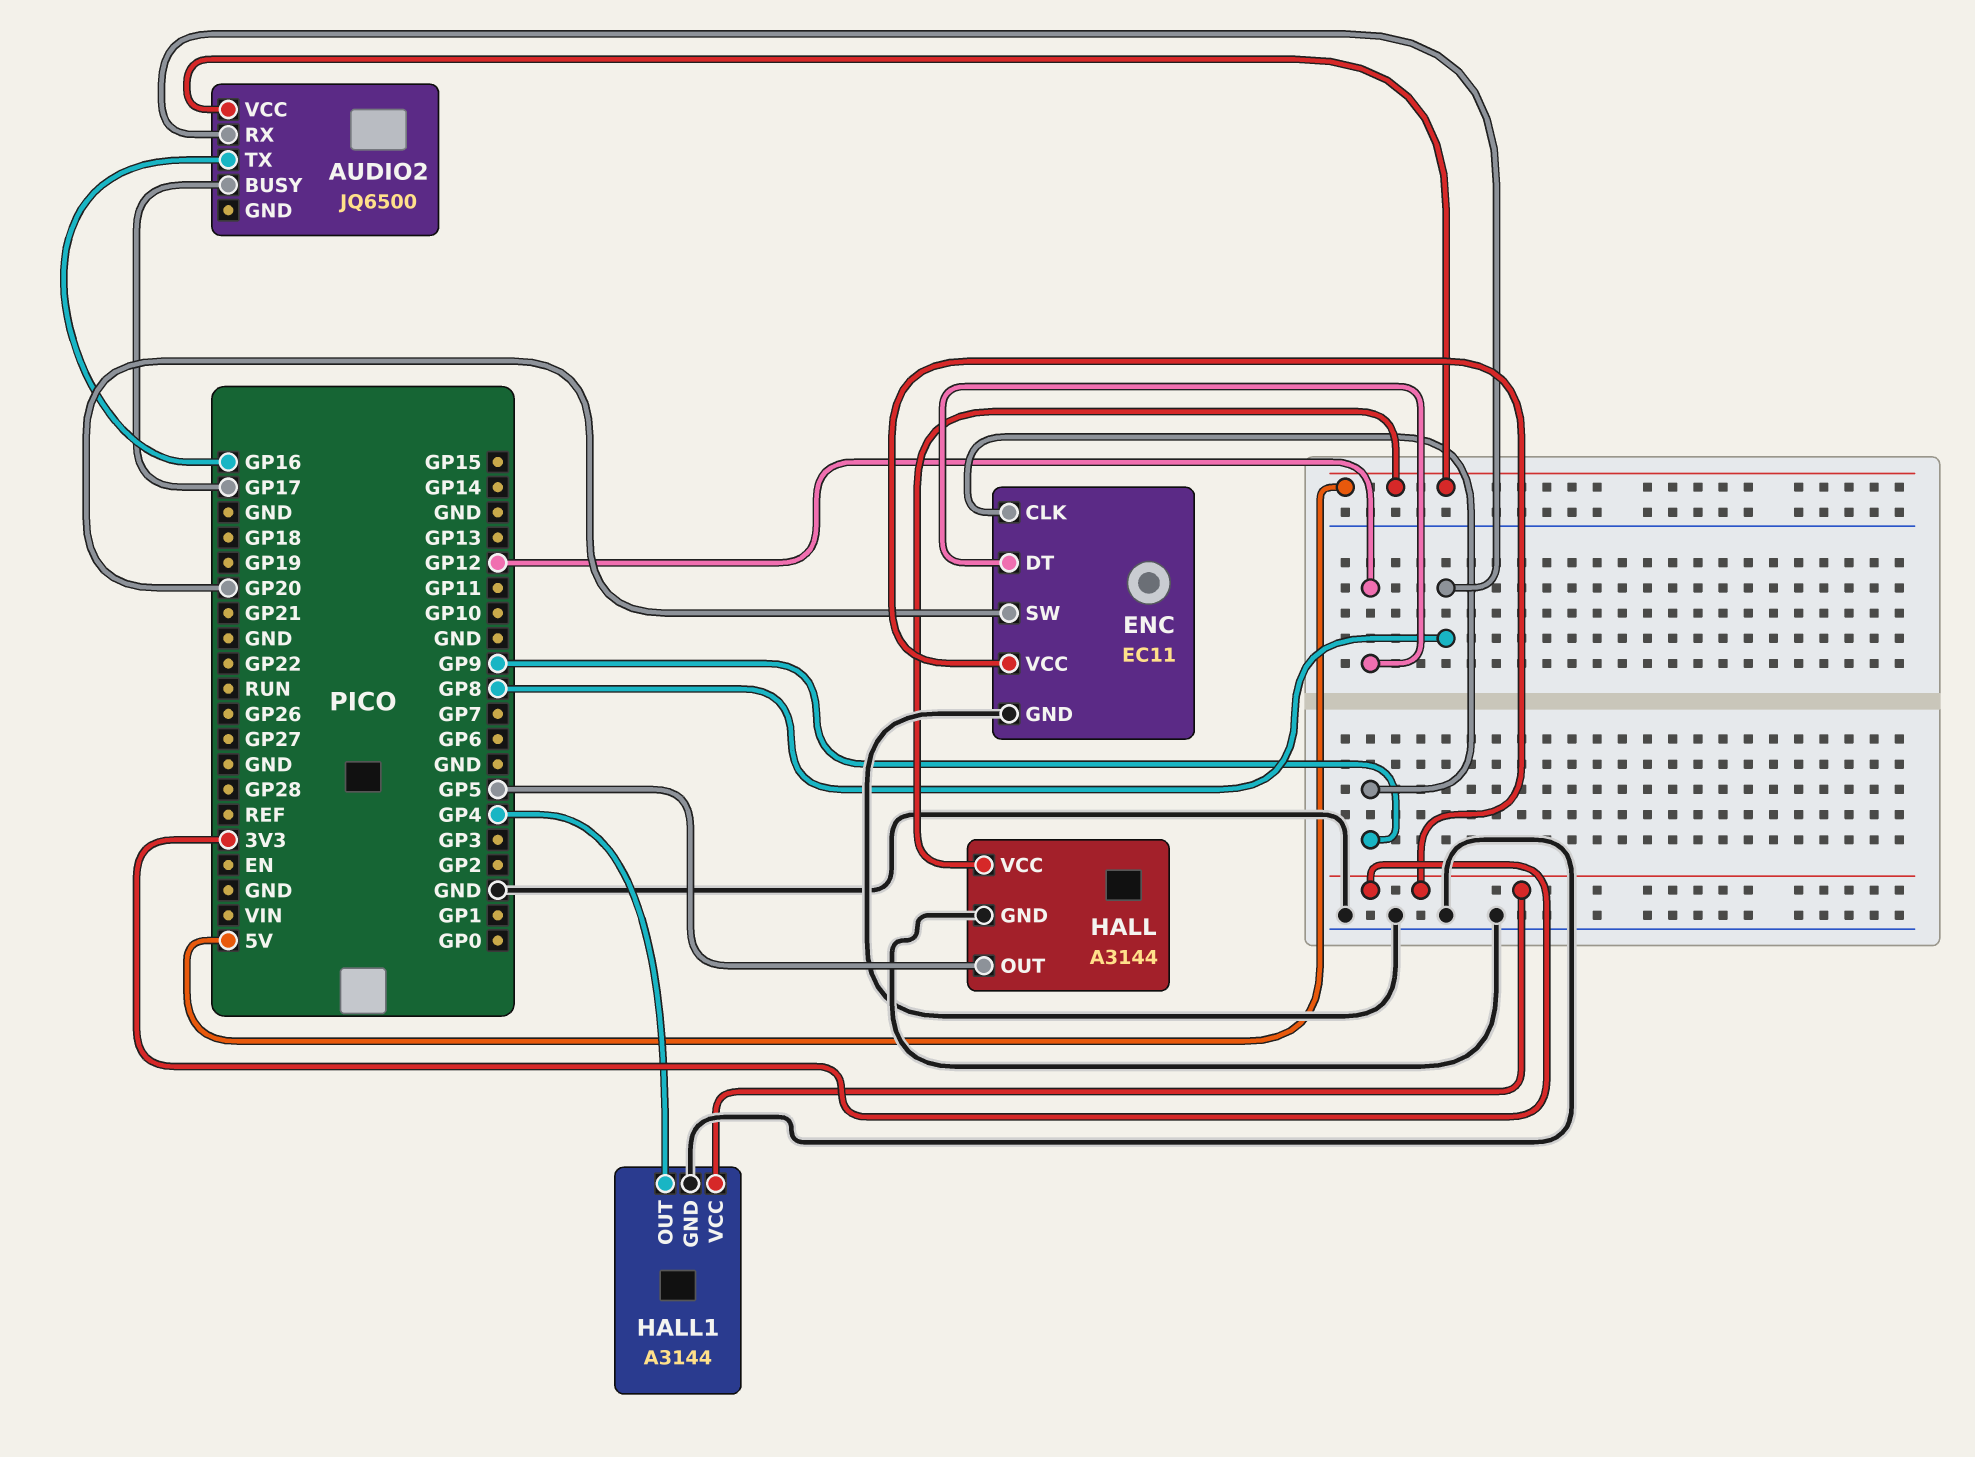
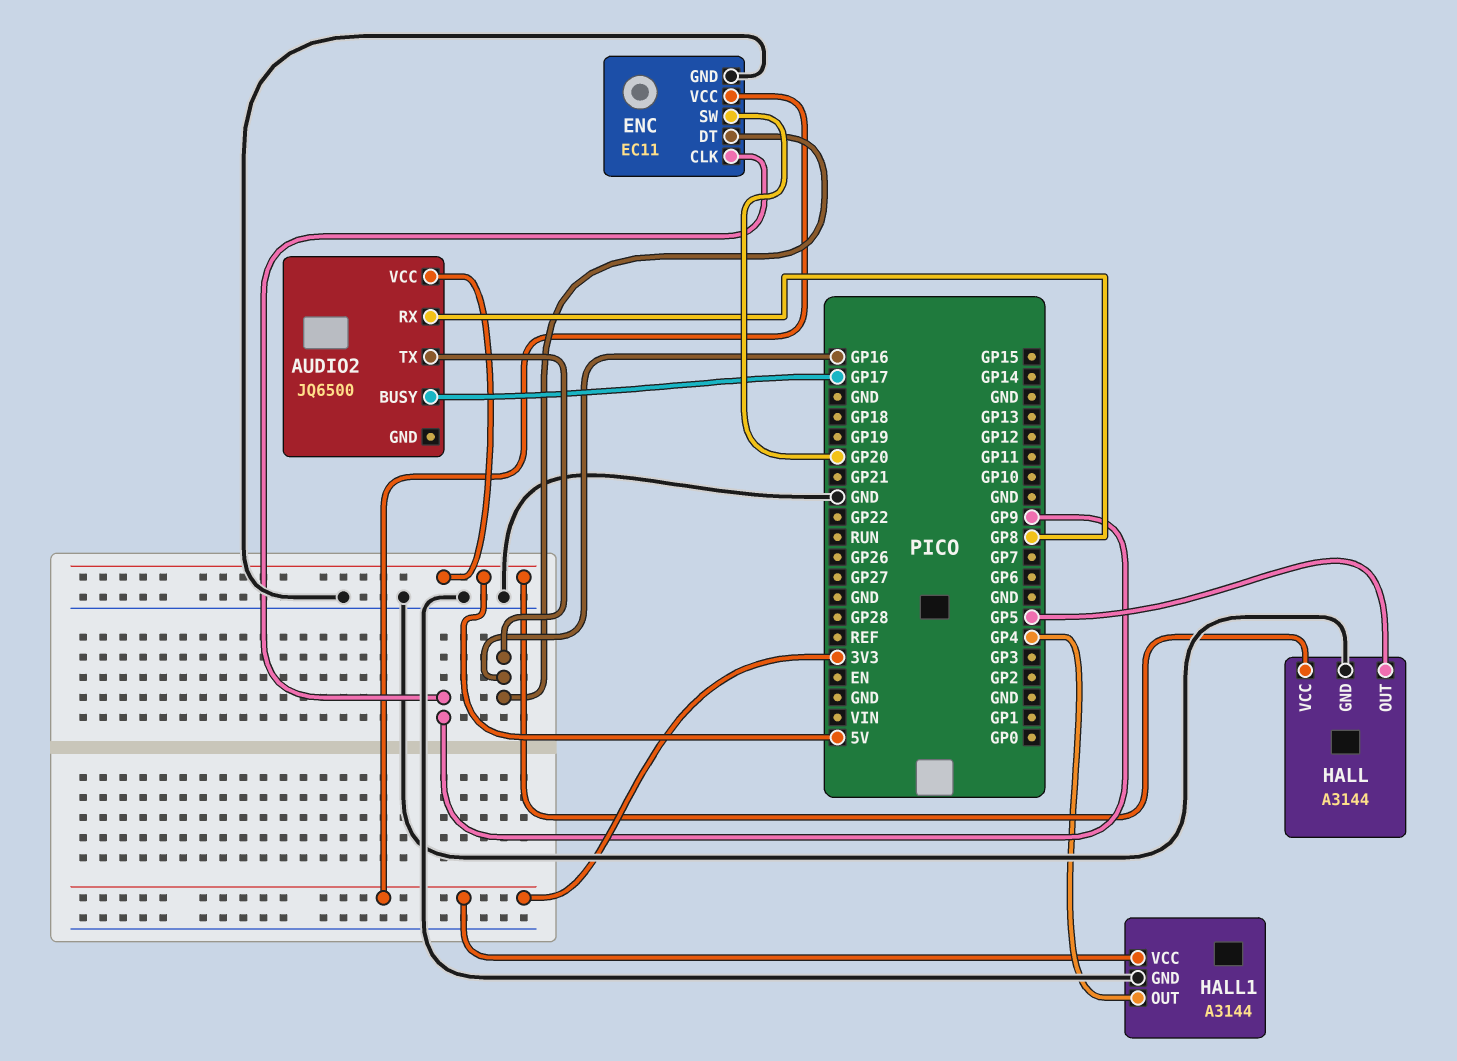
ENC pin DT: GP12 -> GP16

